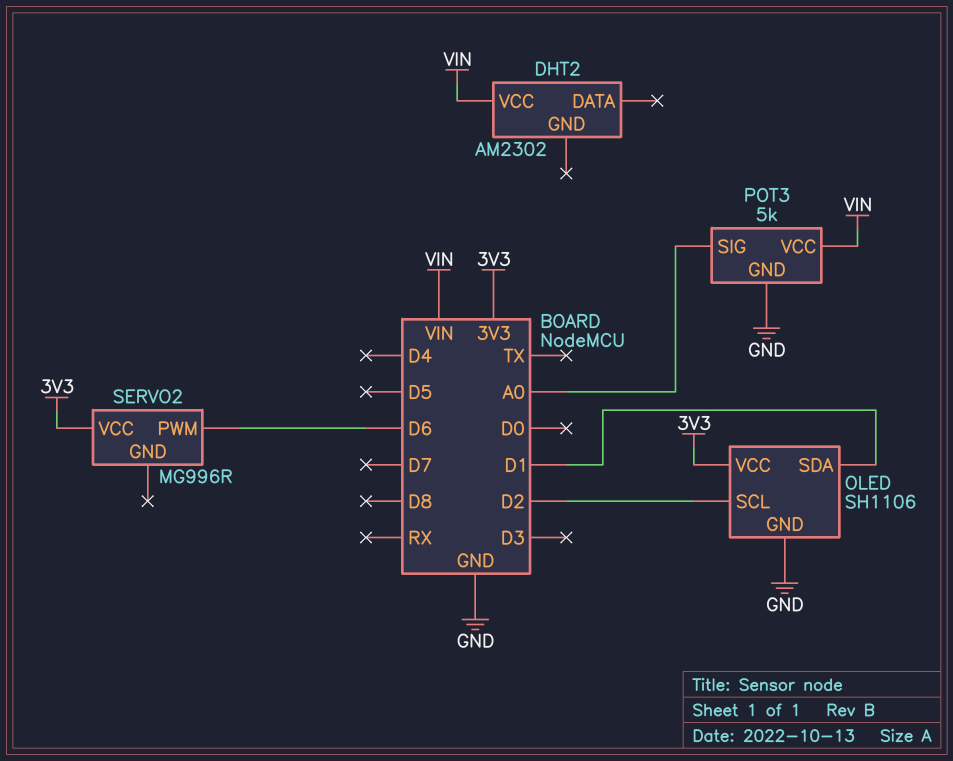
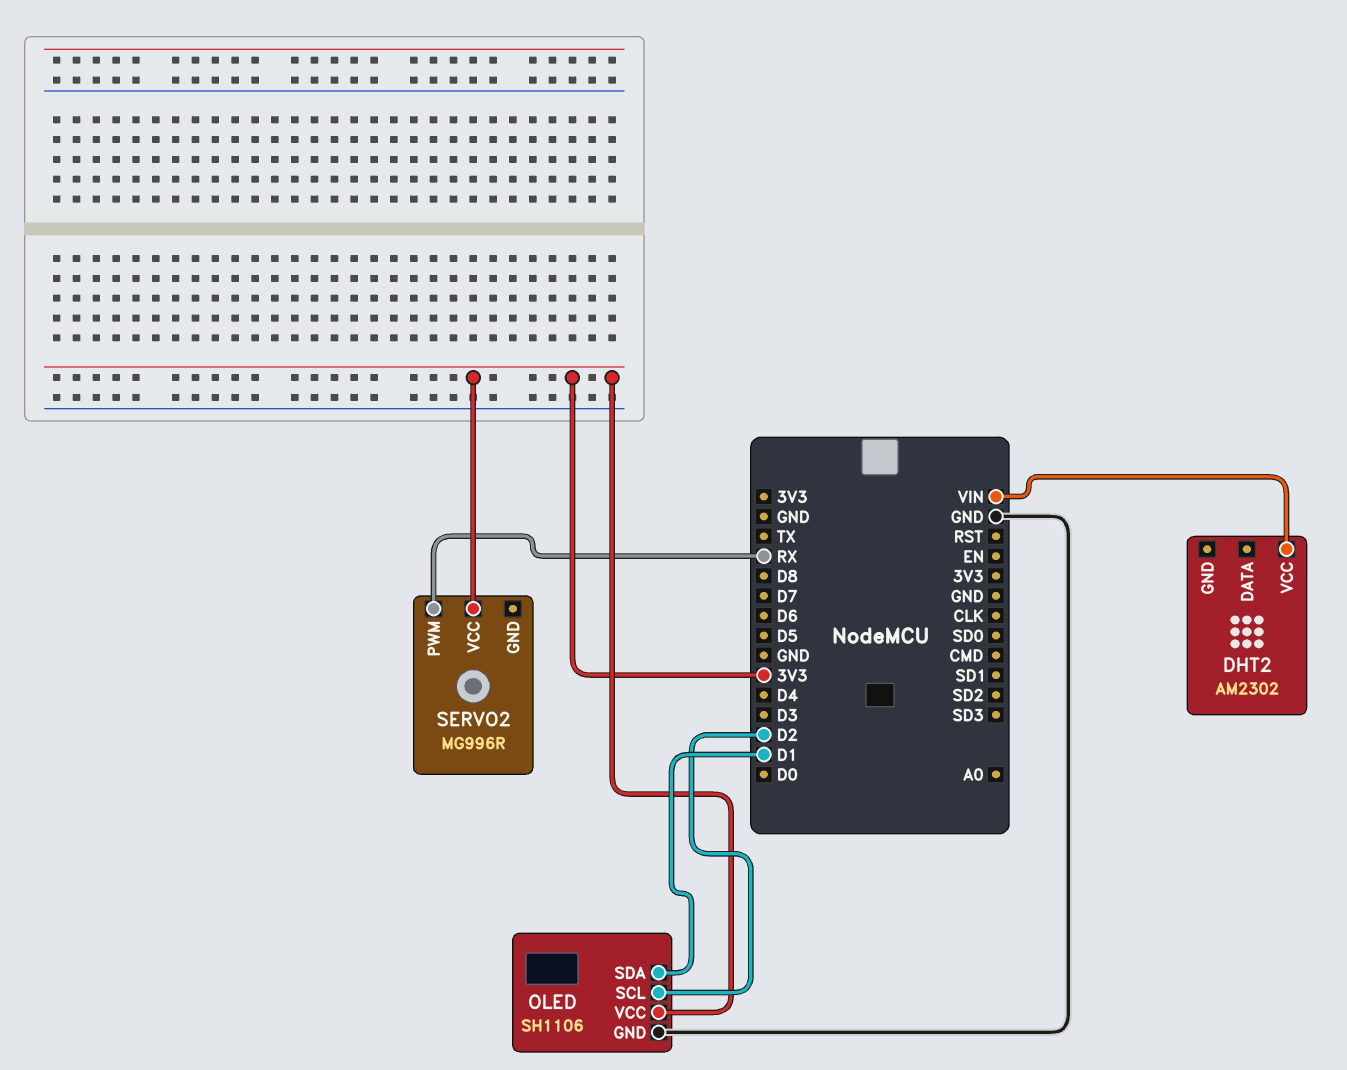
POT3: 5k -> none
POT3 pin GND: GND -> none
POT3 pin SIG: A0 -> none
POT3 pin VCC: VIN -> none
SERVO2 pin PWM: D6 -> RX

